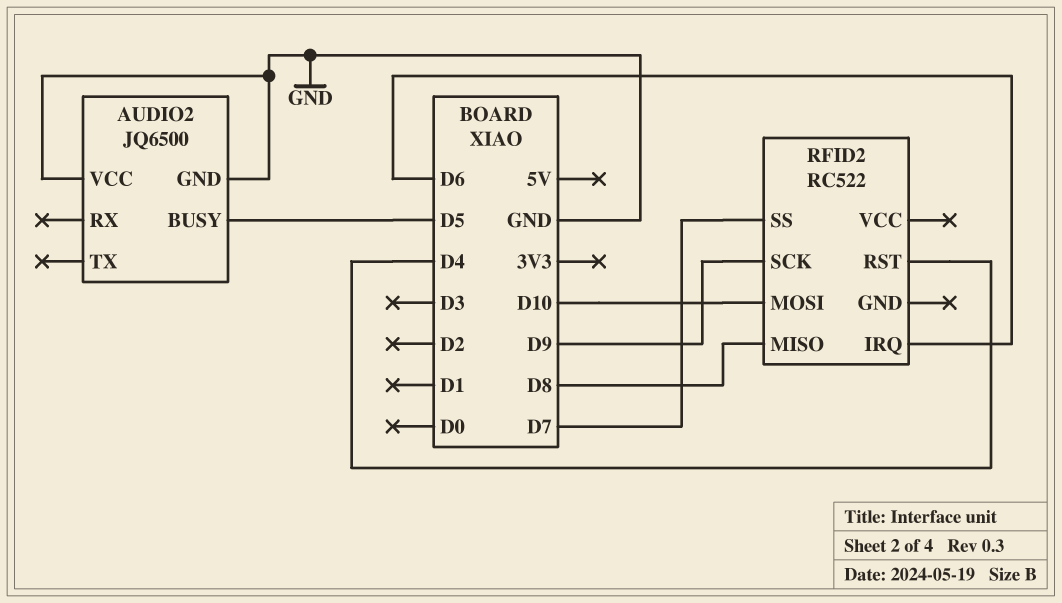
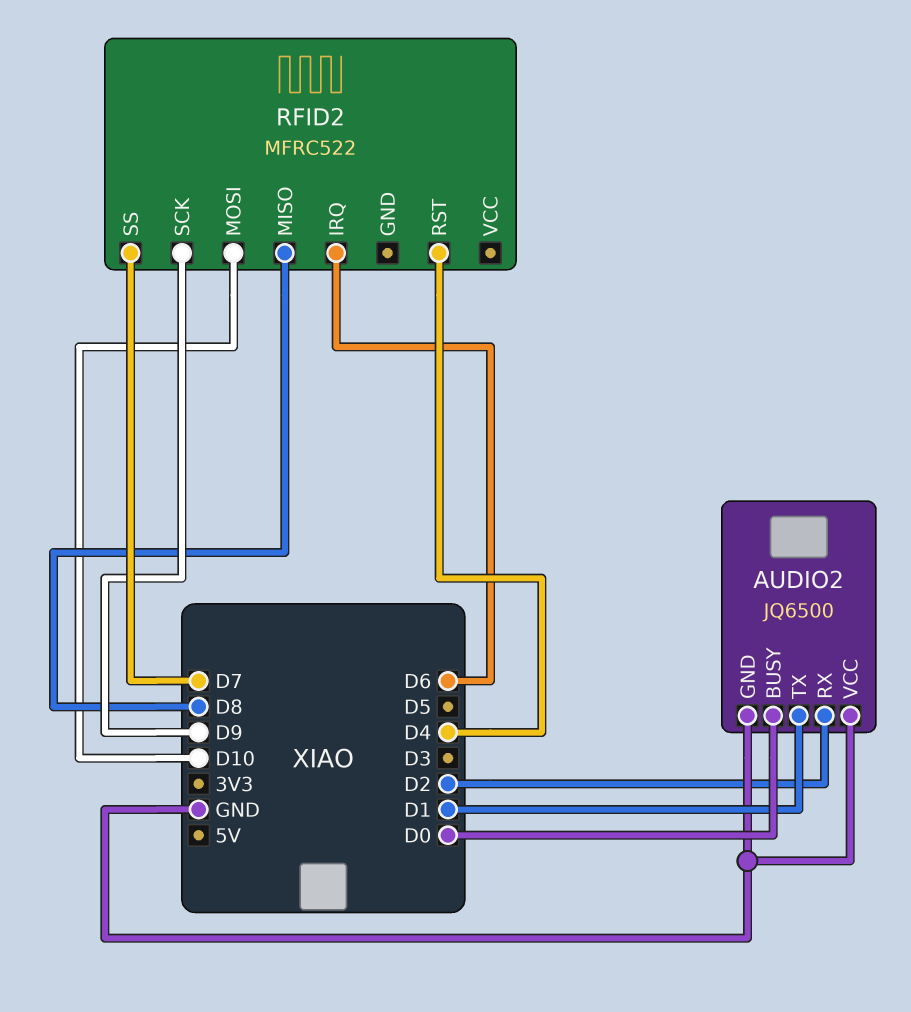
AUDIO2 pin BUSY: D5 -> D0
AUDIO2 pin RX: none -> D2
AUDIO2 pin TX: none -> D1
RFID2: RC522 -> MFRC522

